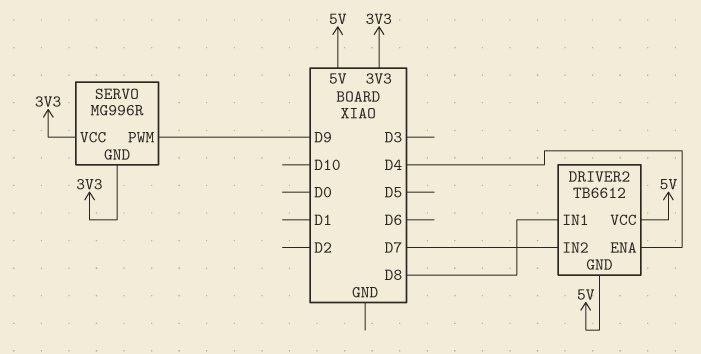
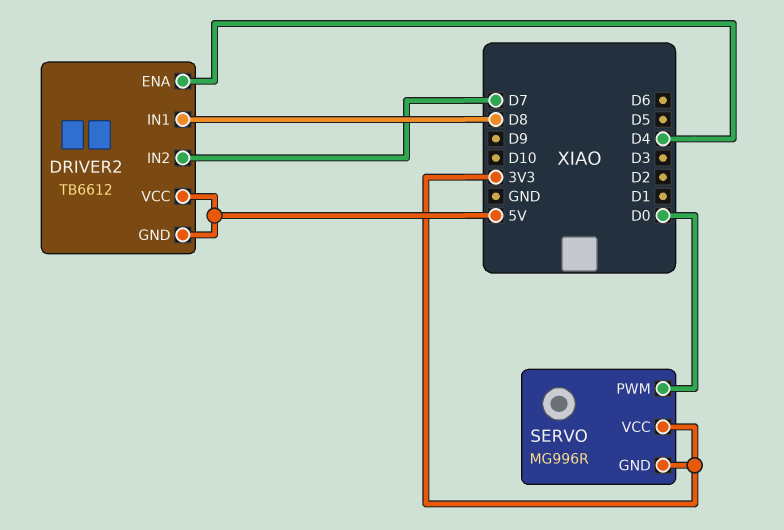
SERVO pin PWM: D9 -> D0

